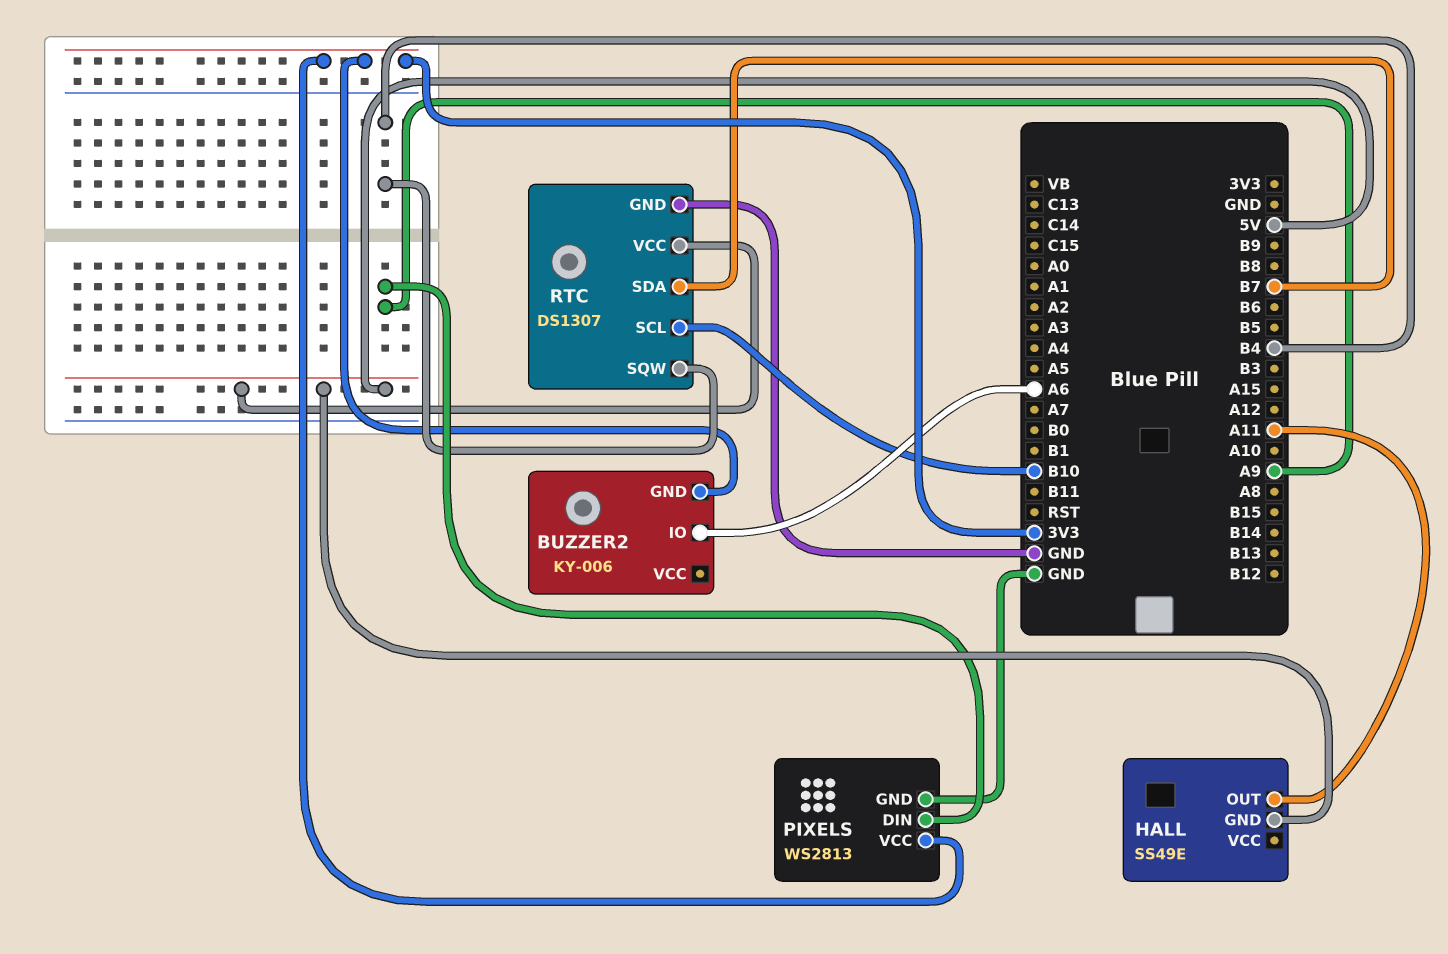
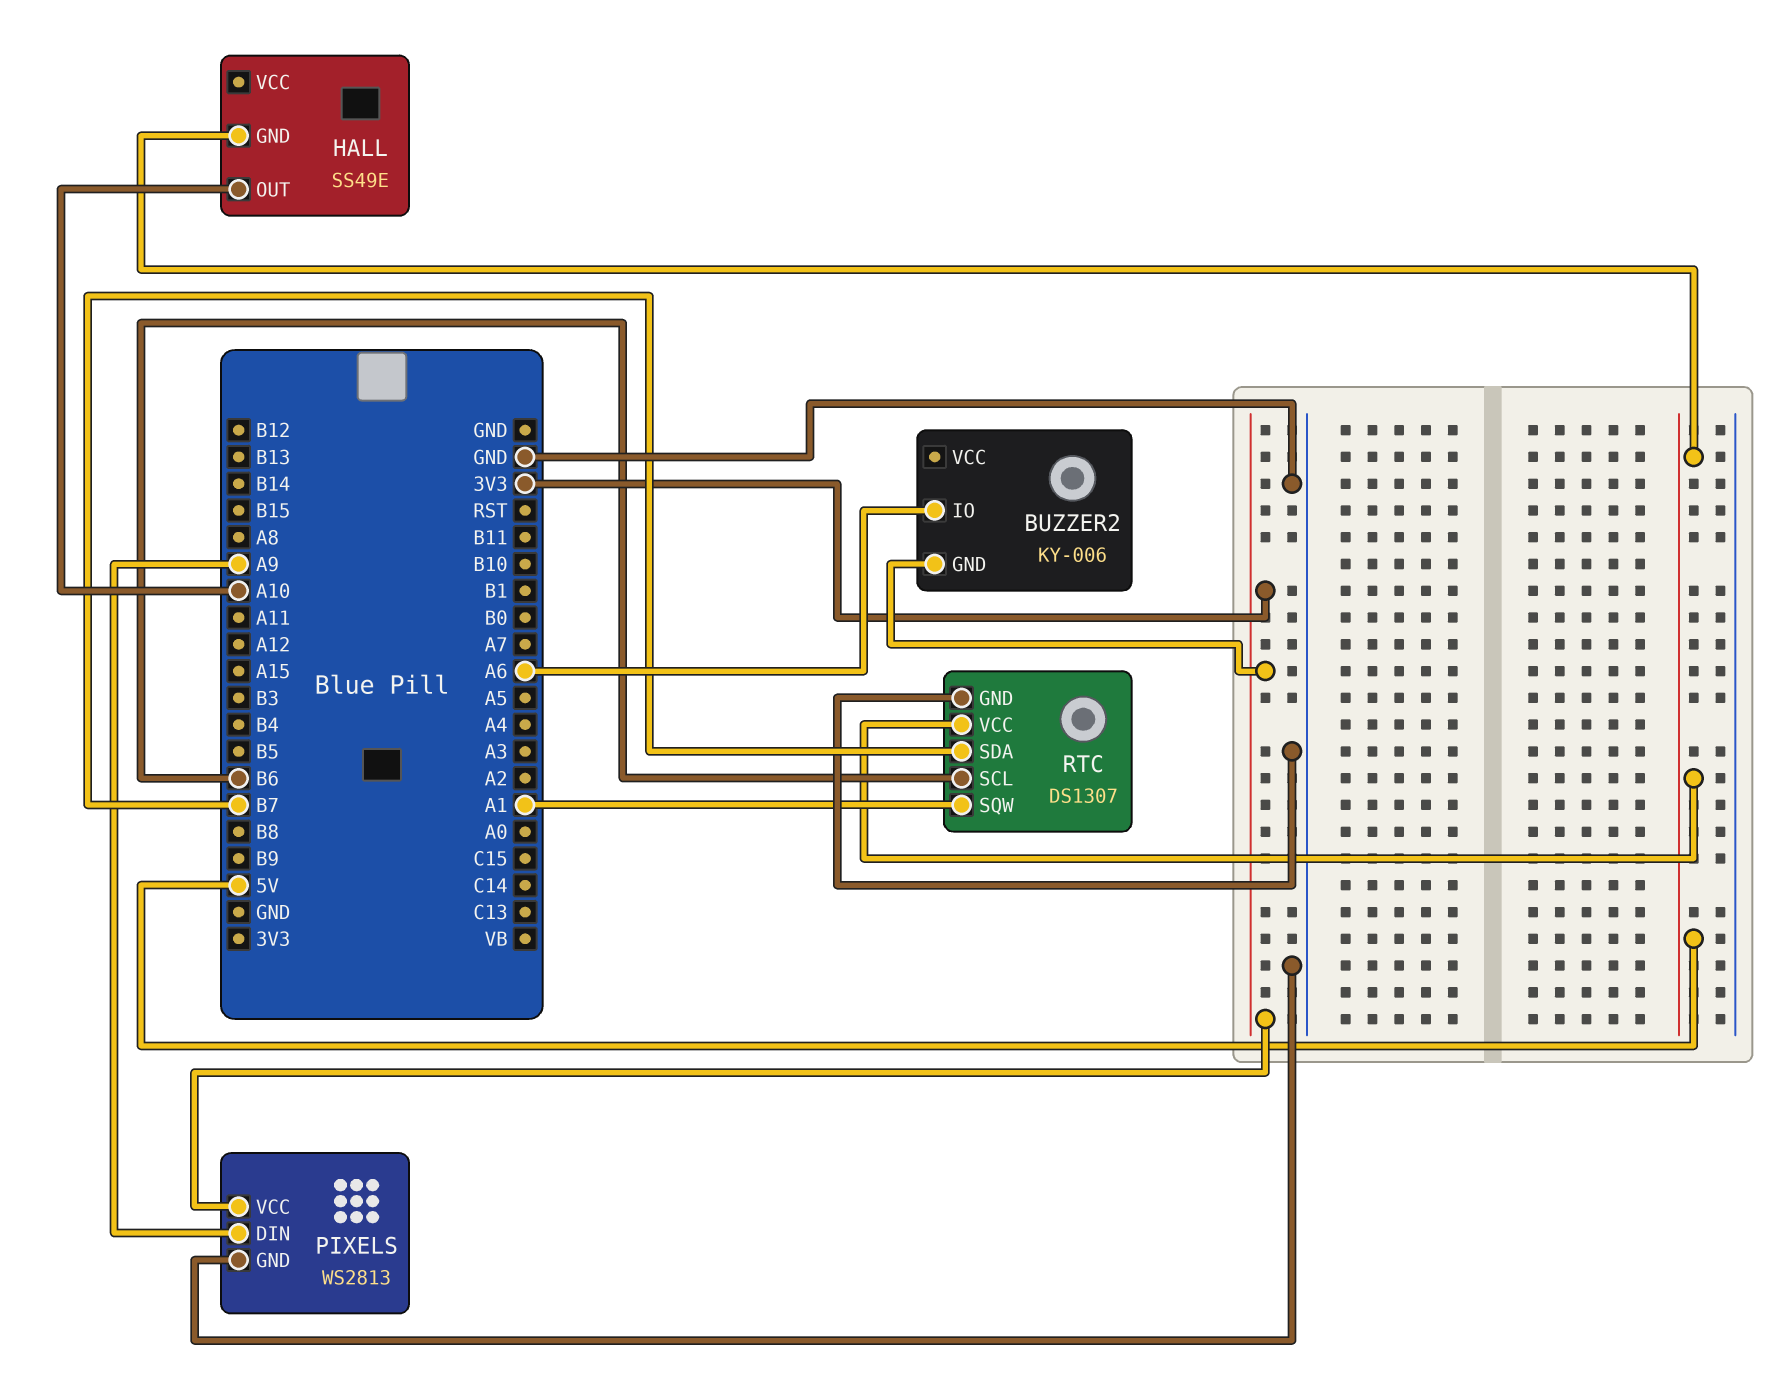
HALL pin OUT: A11 -> A10
RTC pin SCL: B10 -> B6
RTC pin SQW: B4 -> A1

